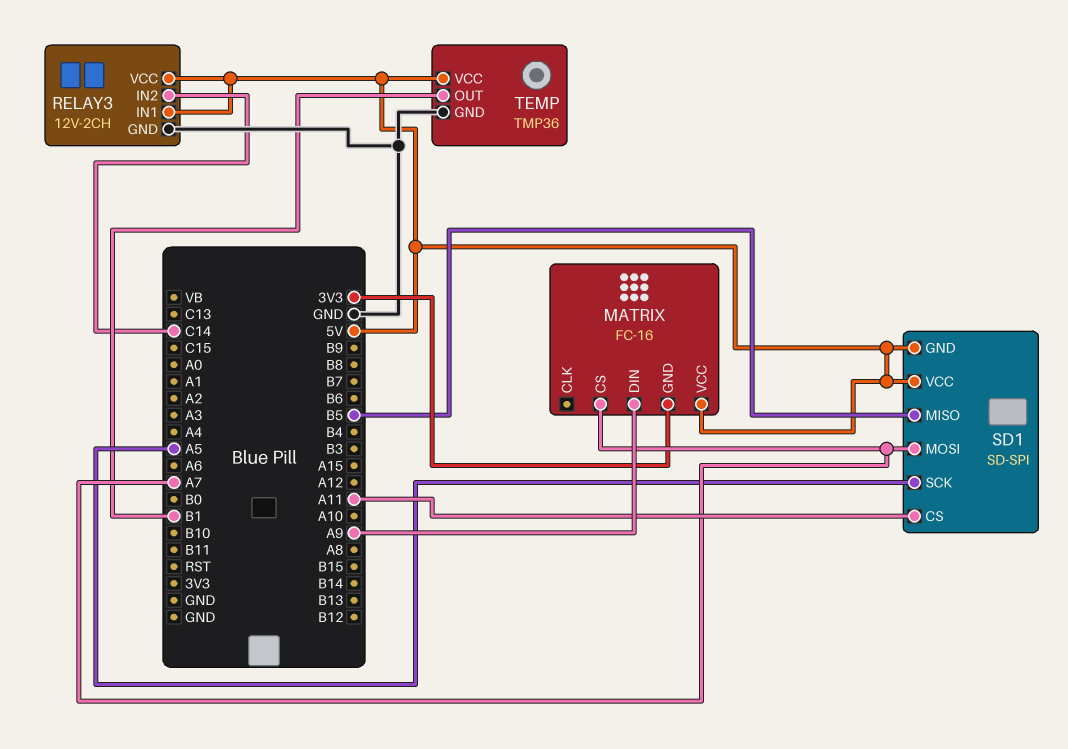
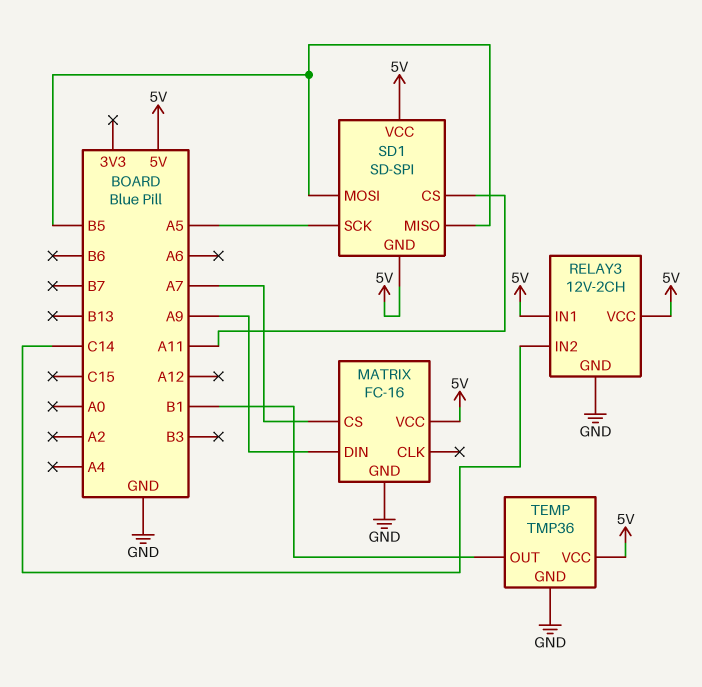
MATRIX pin GND: 3V3 -> GND
SD1 pin MOSI: A7 -> B5

